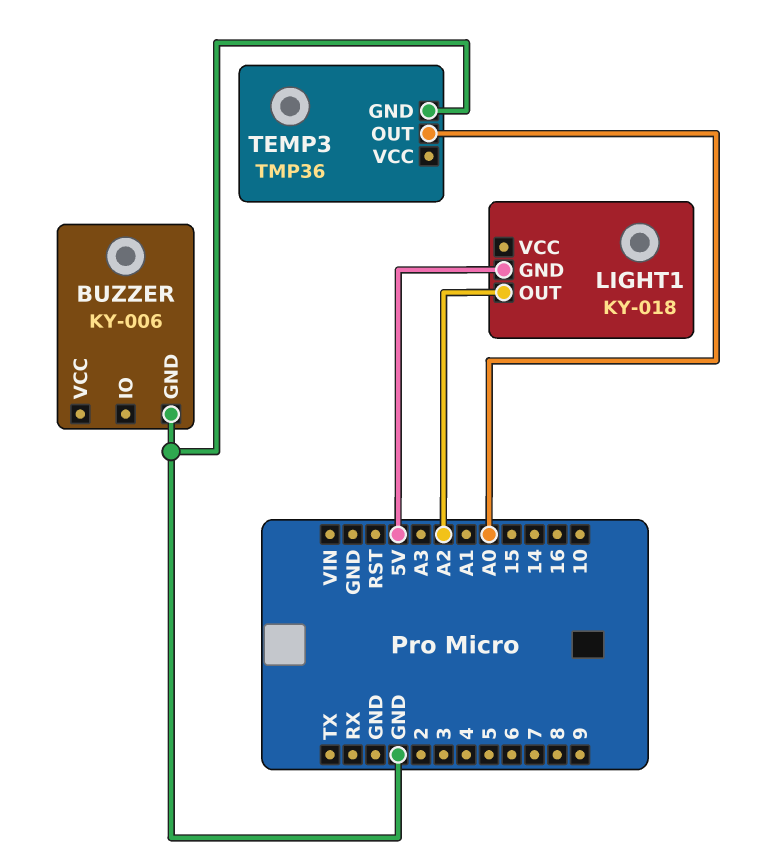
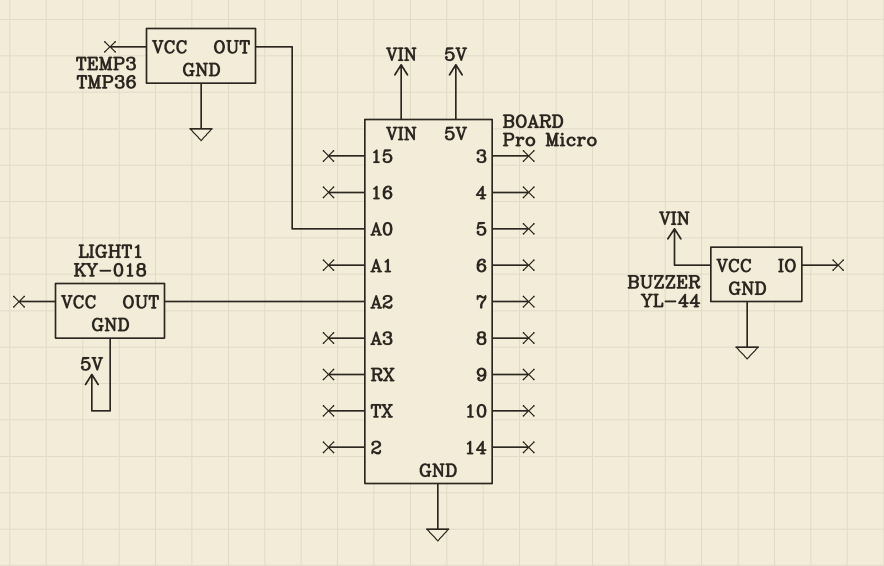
BUZZER: KY-006 -> YL-44
BUZZER pin VCC: none -> VIN

